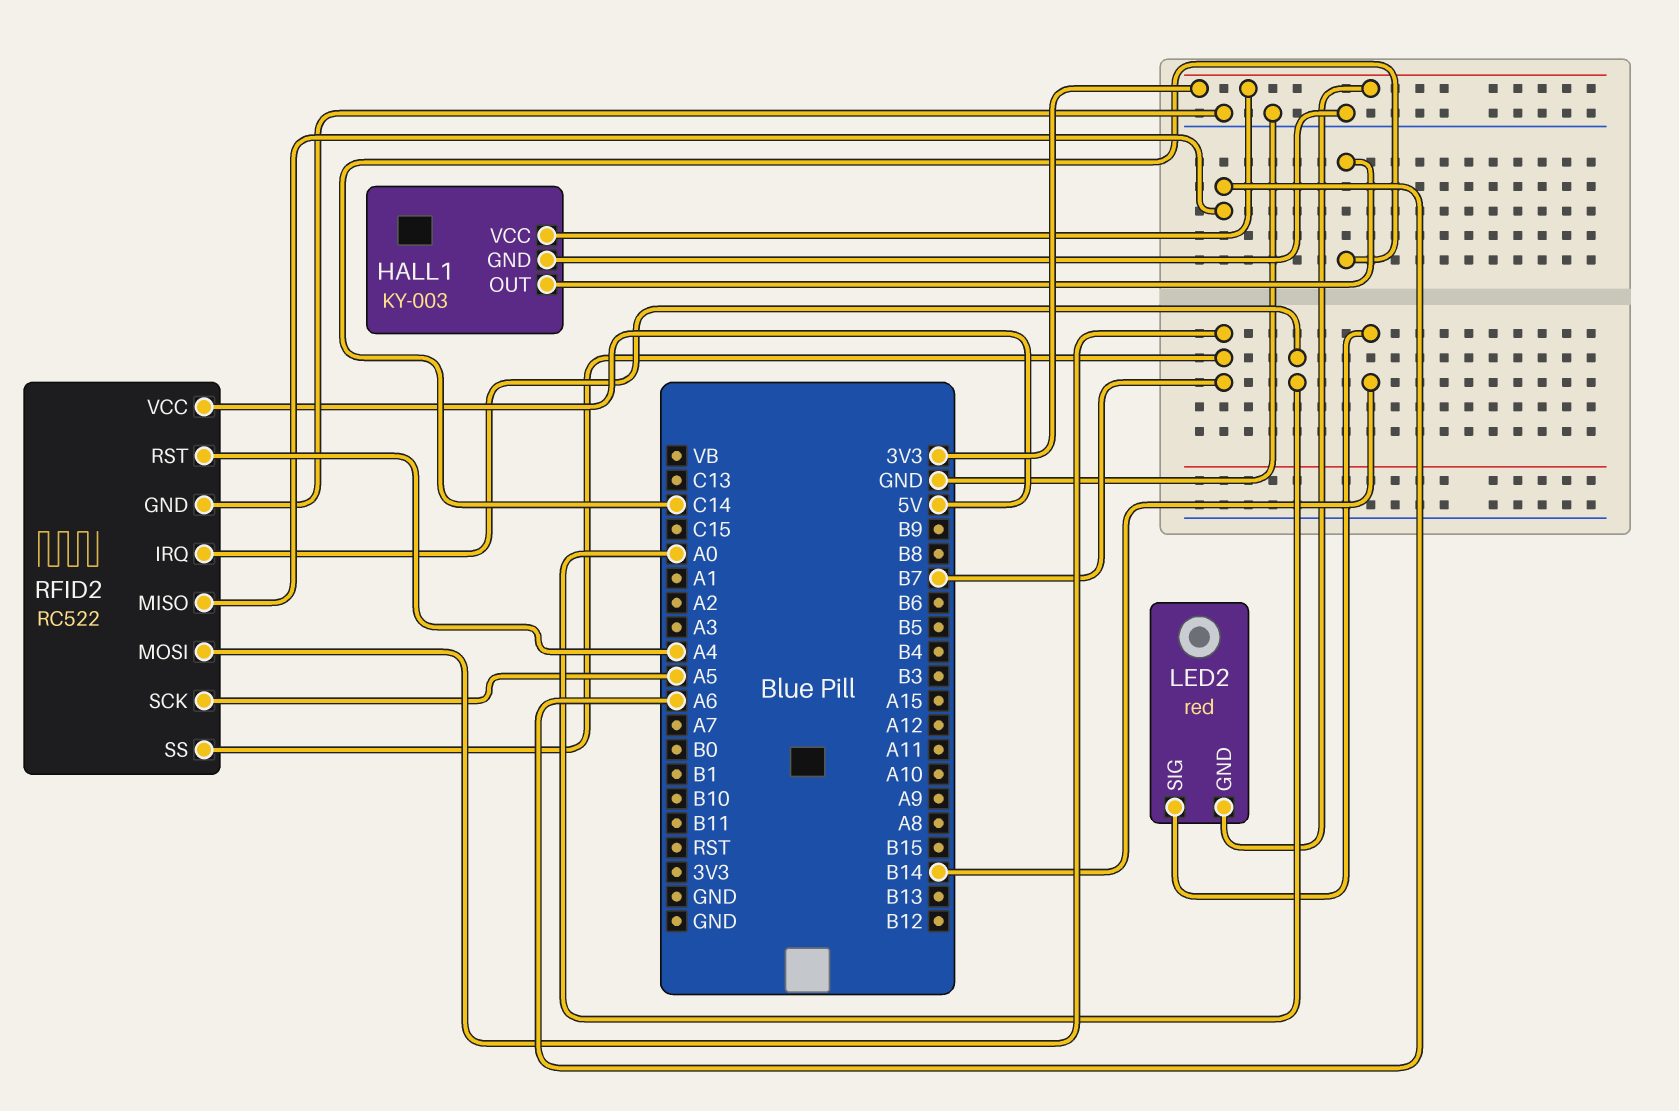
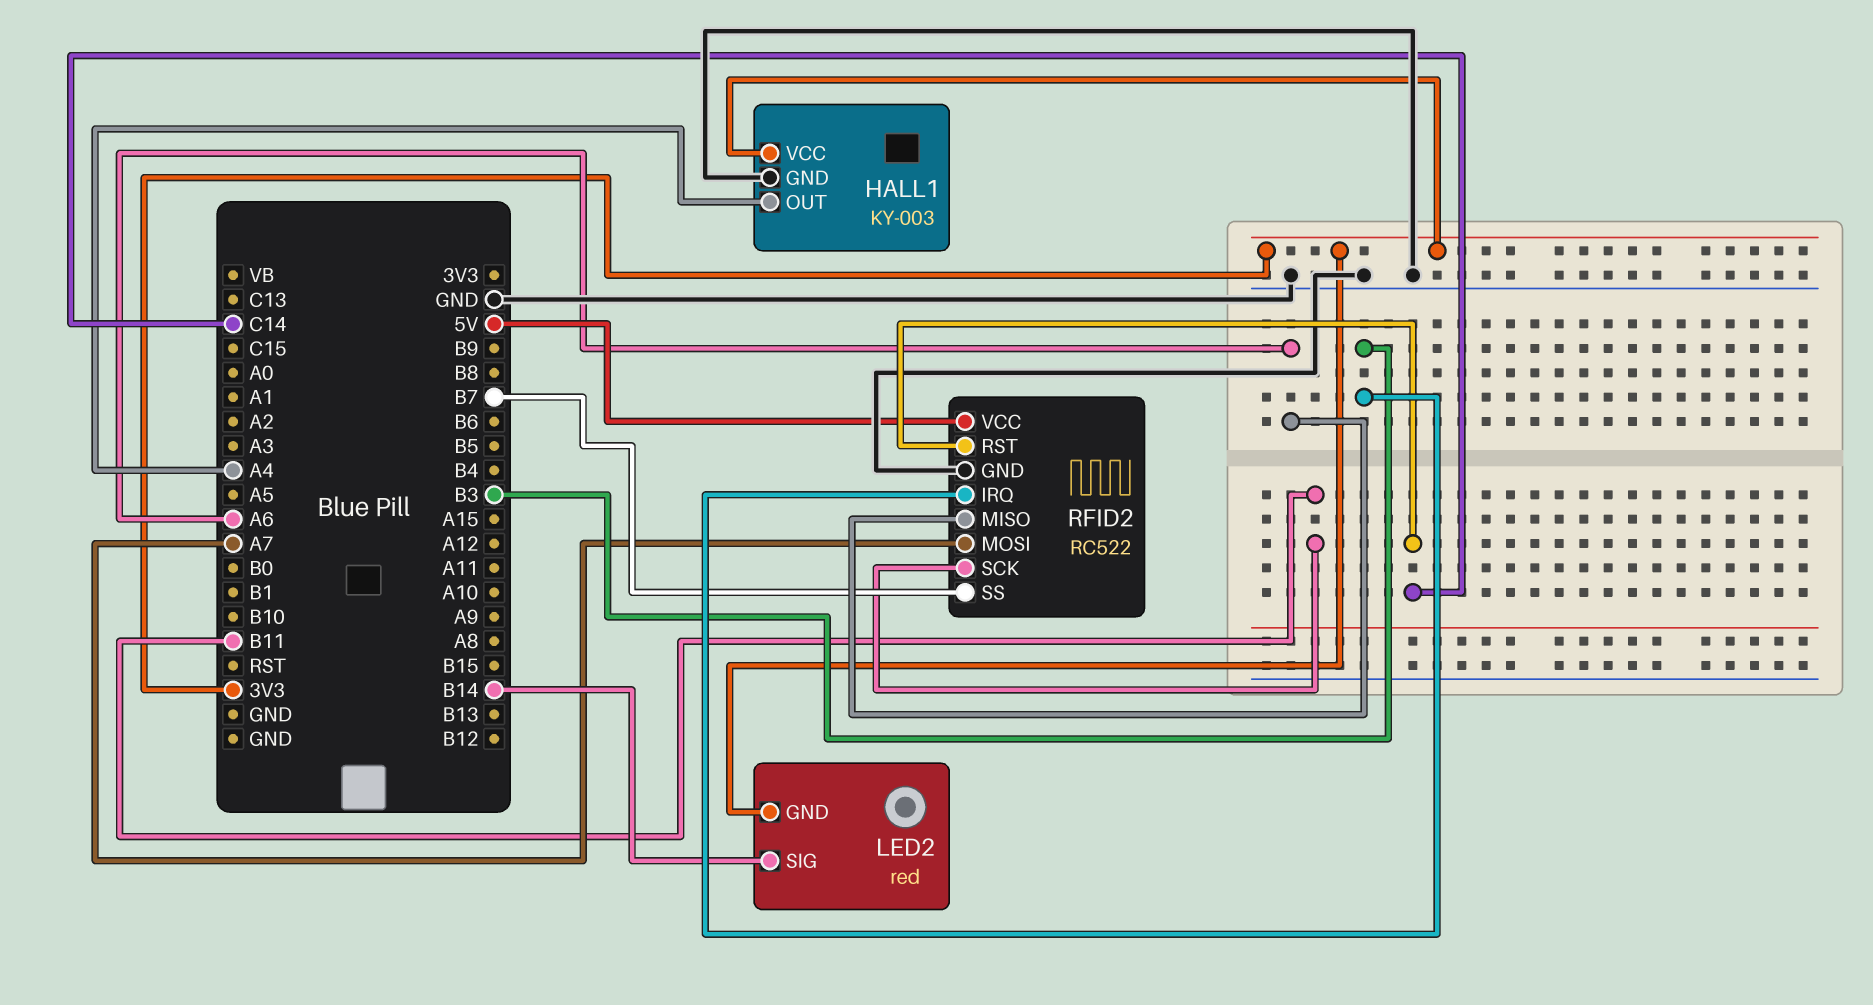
HALL1 pin OUT: C14 -> A4
RFID2 pin IRQ: A0 -> B3
RFID2 pin MOSI: B7 -> A7
RFID2 pin RST: A4 -> C14
RFID2 pin SCK: A5 -> B11

